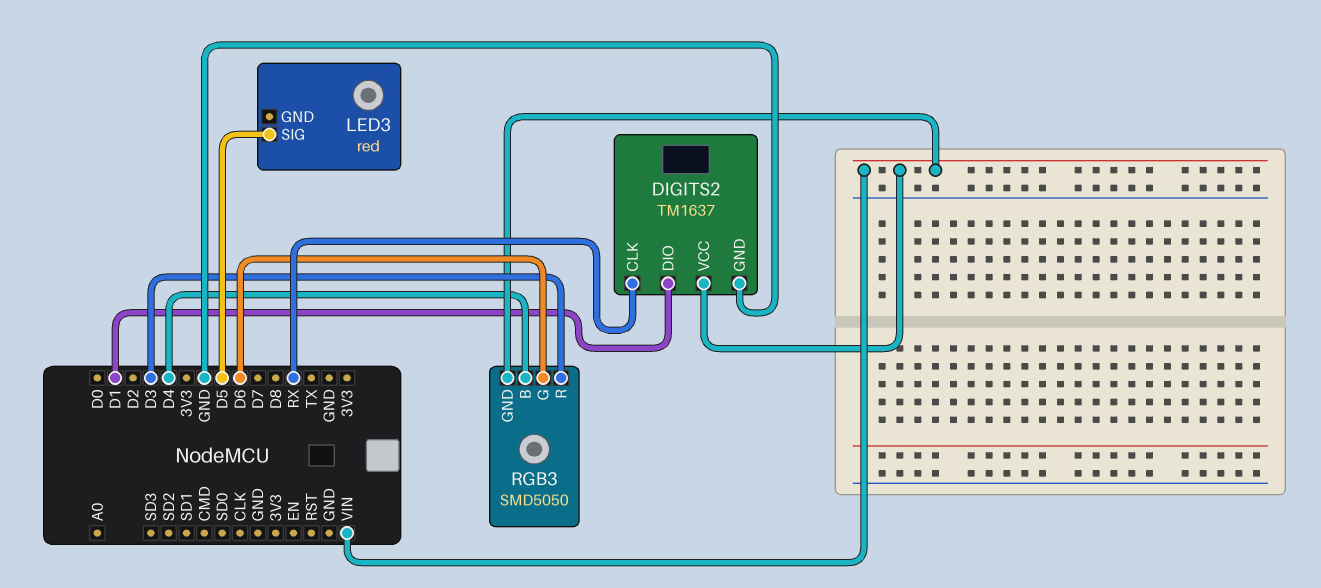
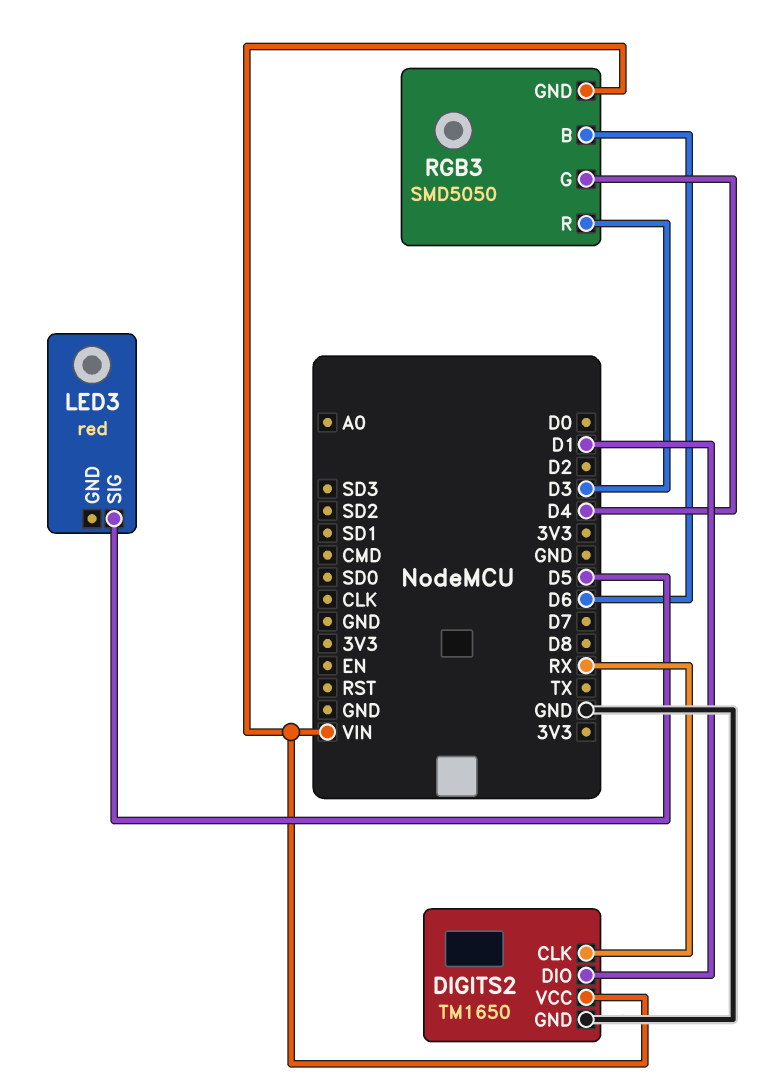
DIGITS2: TM1637 -> TM1650
RGB3 pin B: D4 -> D6
RGB3 pin G: D6 -> D4

